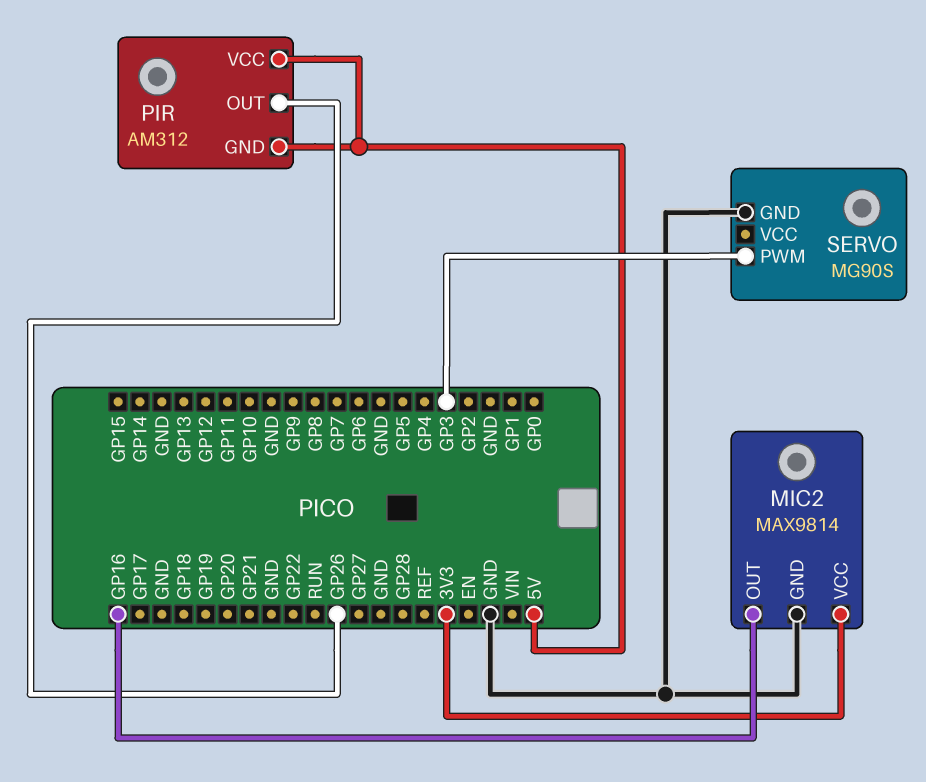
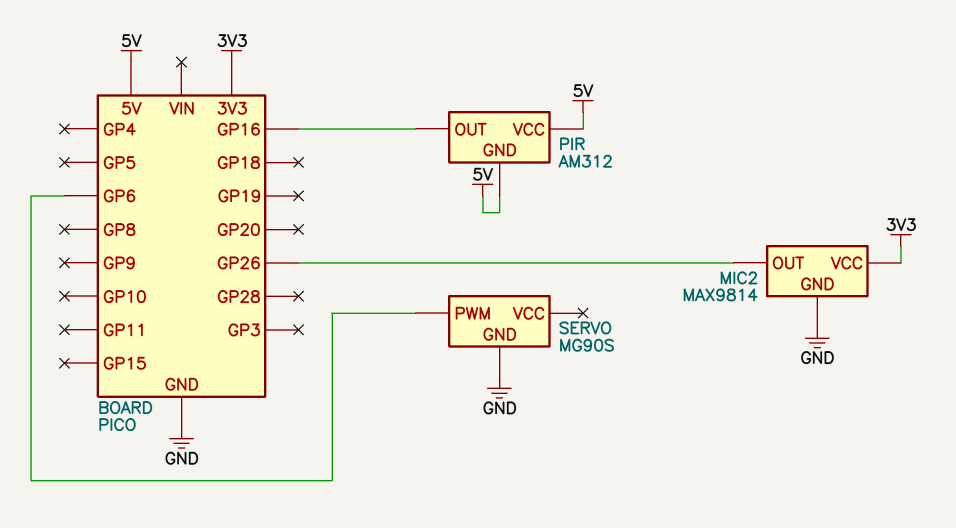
MIC2 pin OUT: GP16 -> GP26
PIR pin OUT: GP26 -> GP16
SERVO pin PWM: GP3 -> GP6

